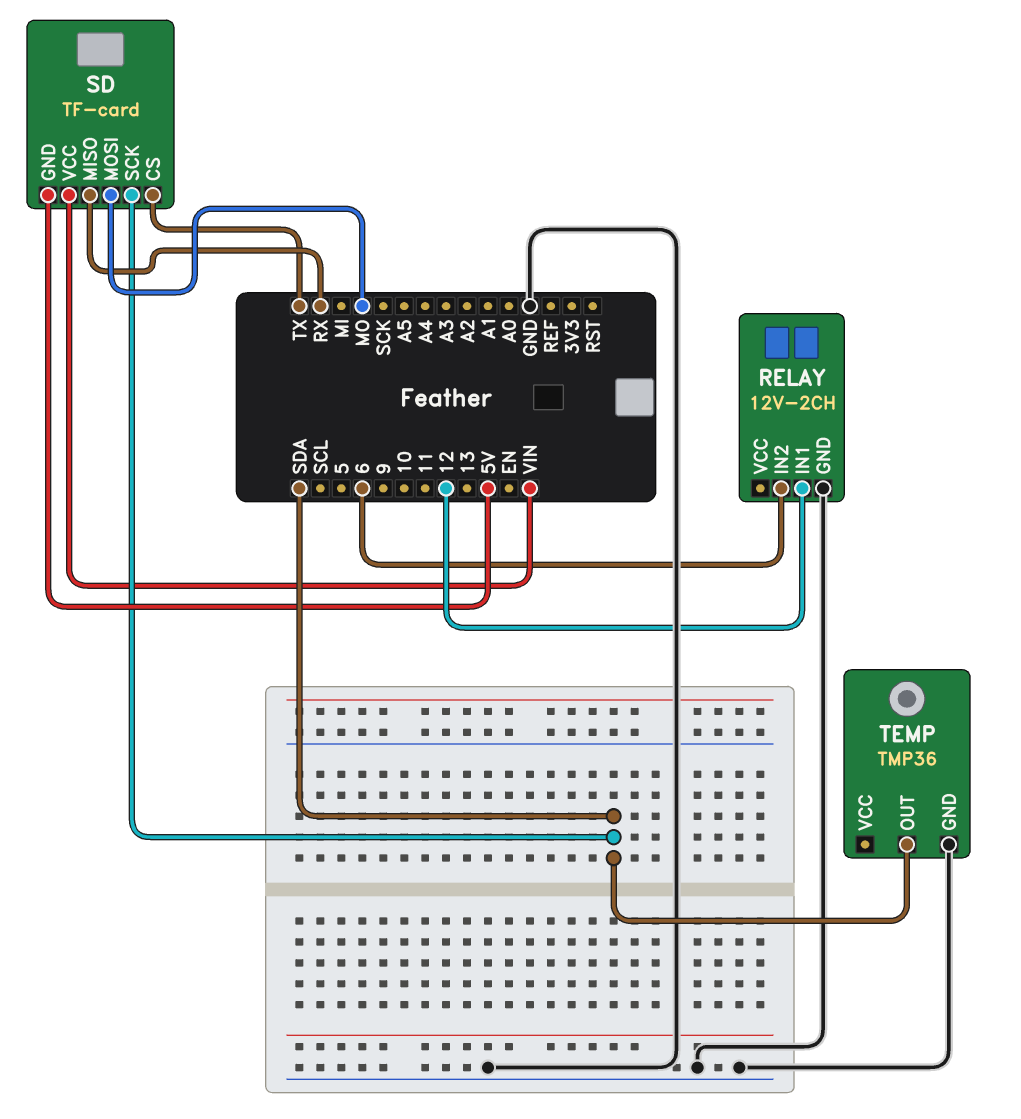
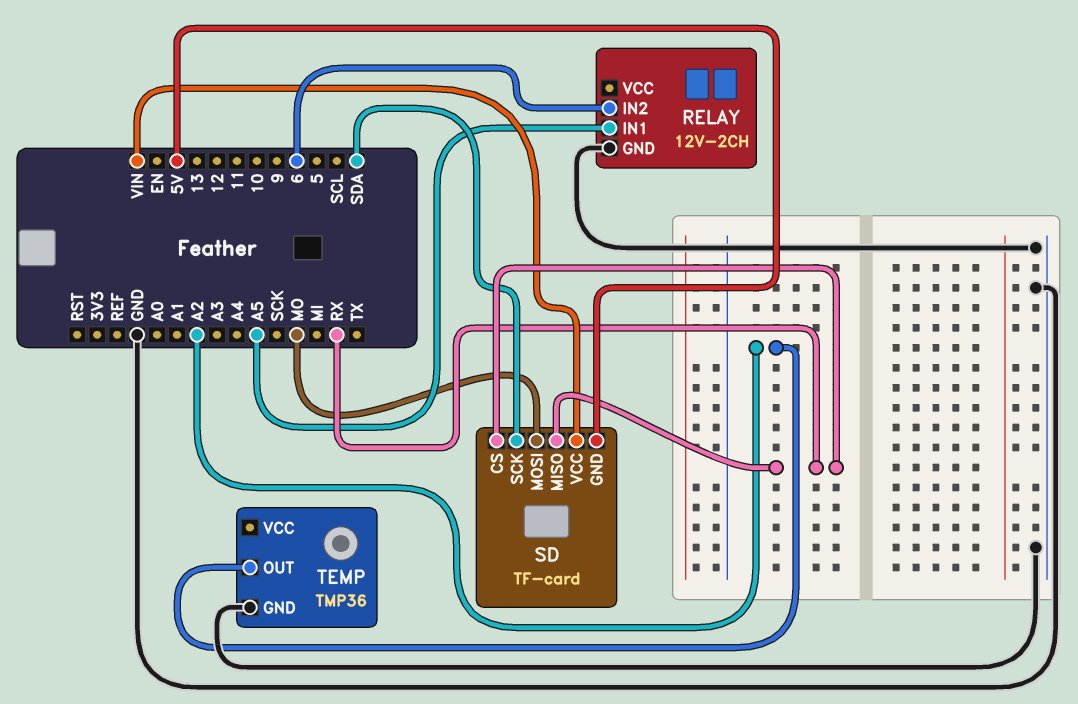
RELAY pin IN1: 12 -> A5
SD pin CS: TX -> RX
TEMP pin OUT: SDA -> A2

